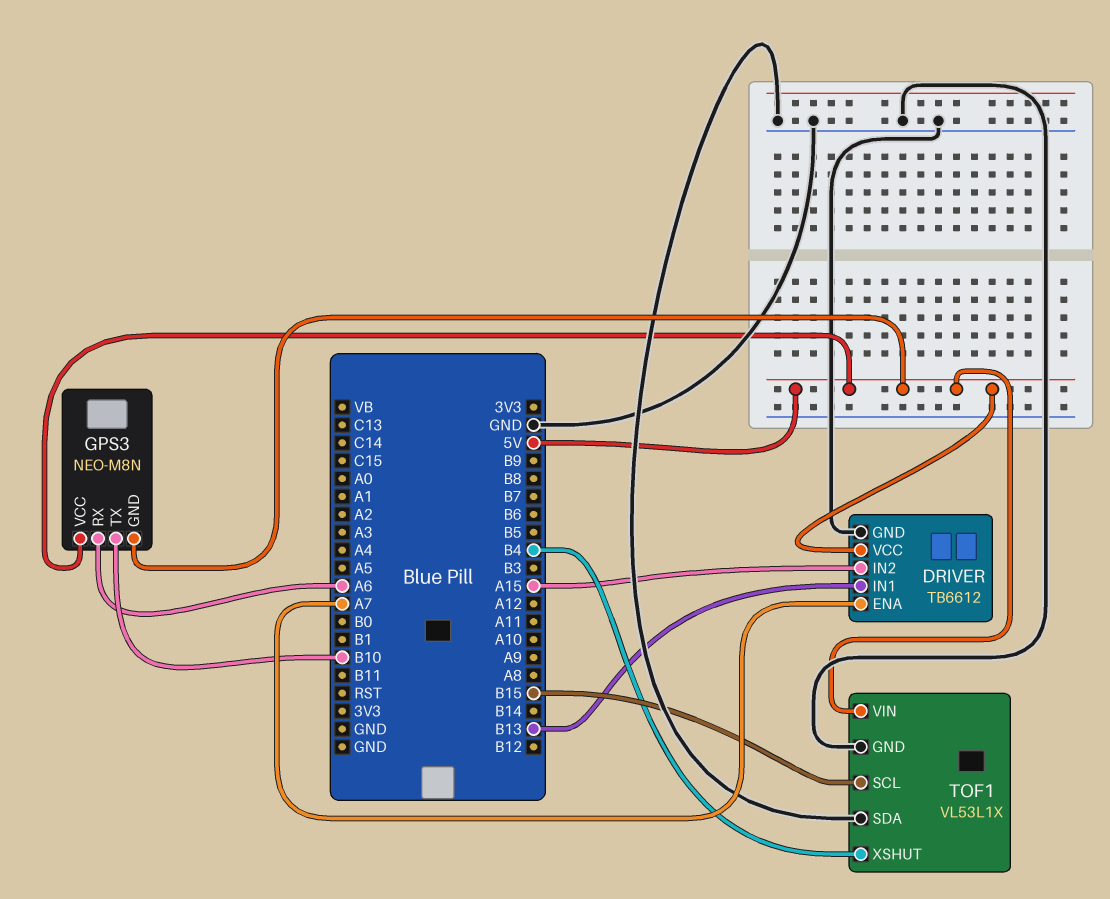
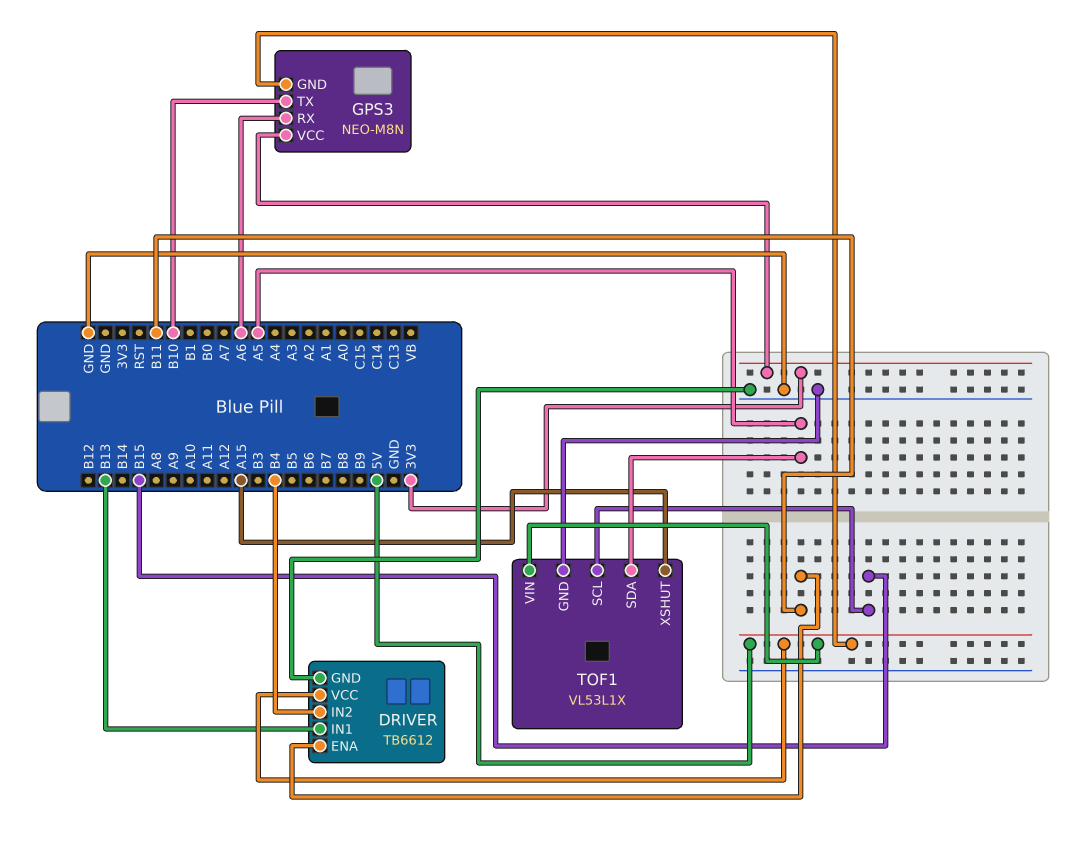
DRIVER pin ENA: A7 -> B11
DRIVER pin IN2: A15 -> B4
GPS3 pin VCC: 5V -> 3V3
TOF1 pin SDA: GND -> A5
TOF1 pin XSHUT: B4 -> A15

